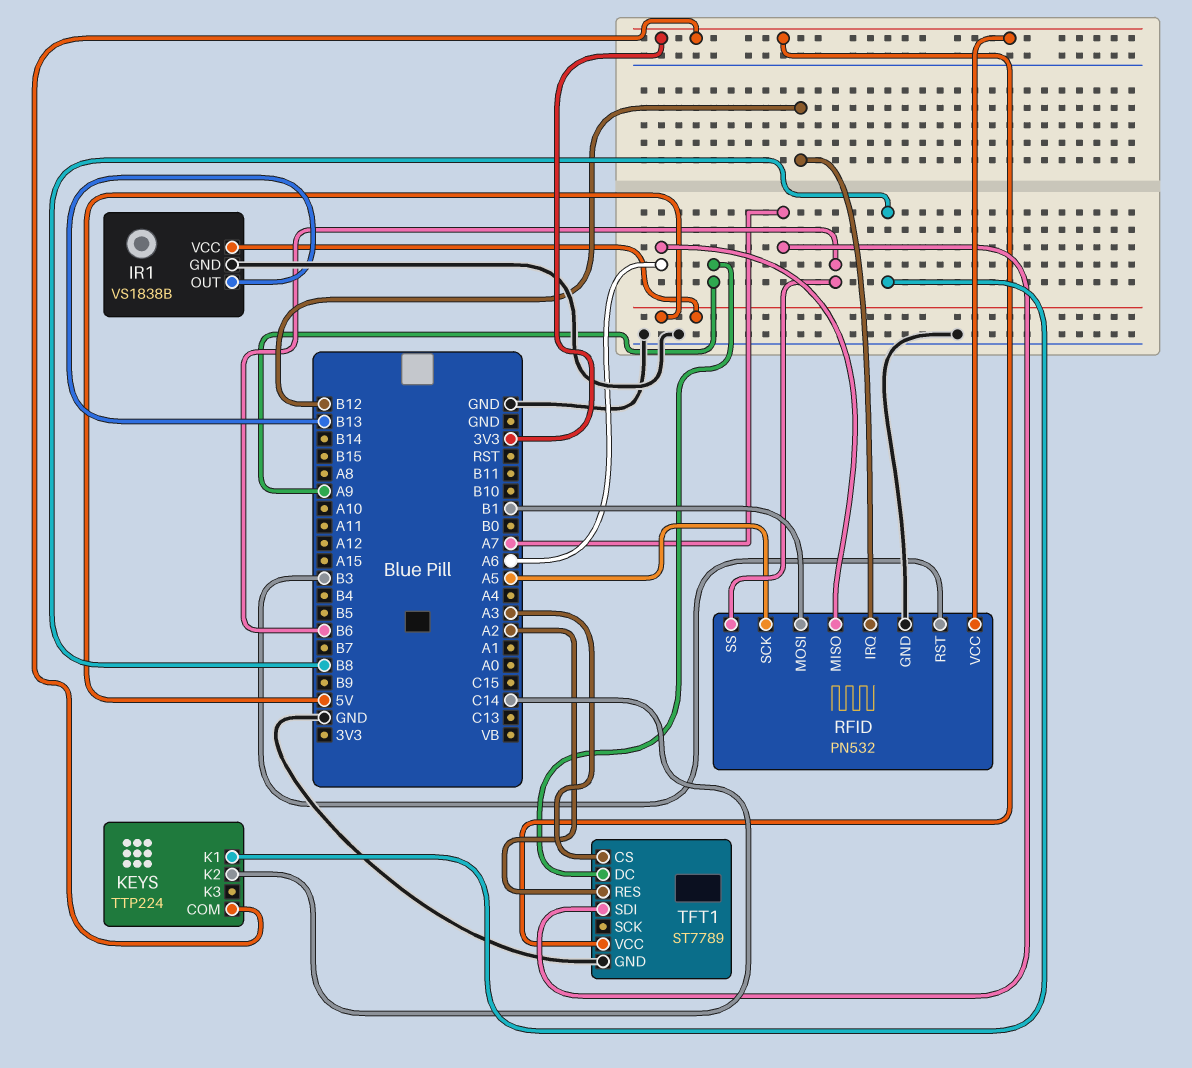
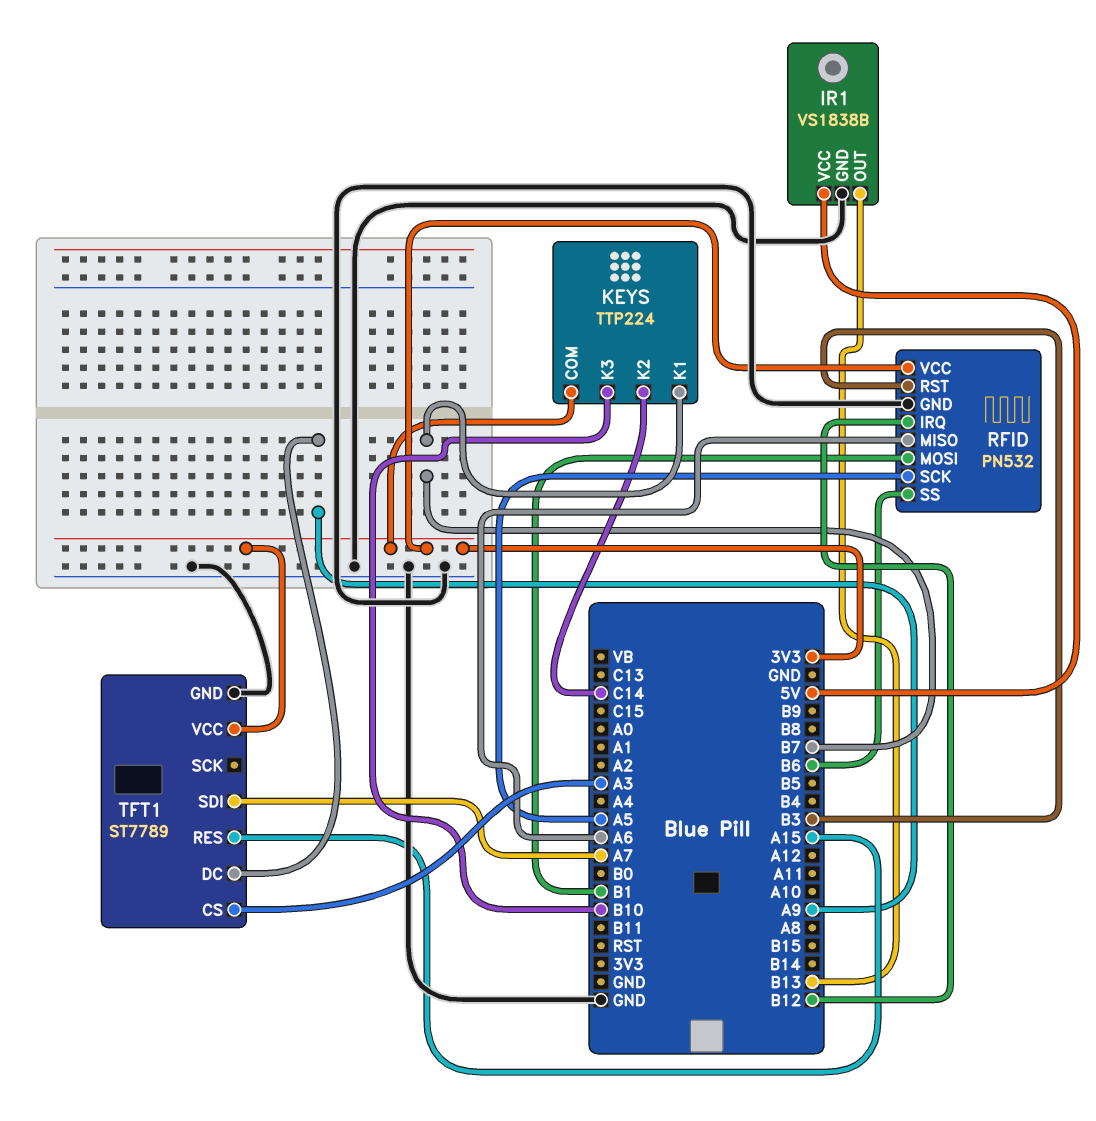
KEYS pin K1: B8 -> B7
KEYS pin K3: none -> B10
TFT1 pin RES: A2 -> A15

